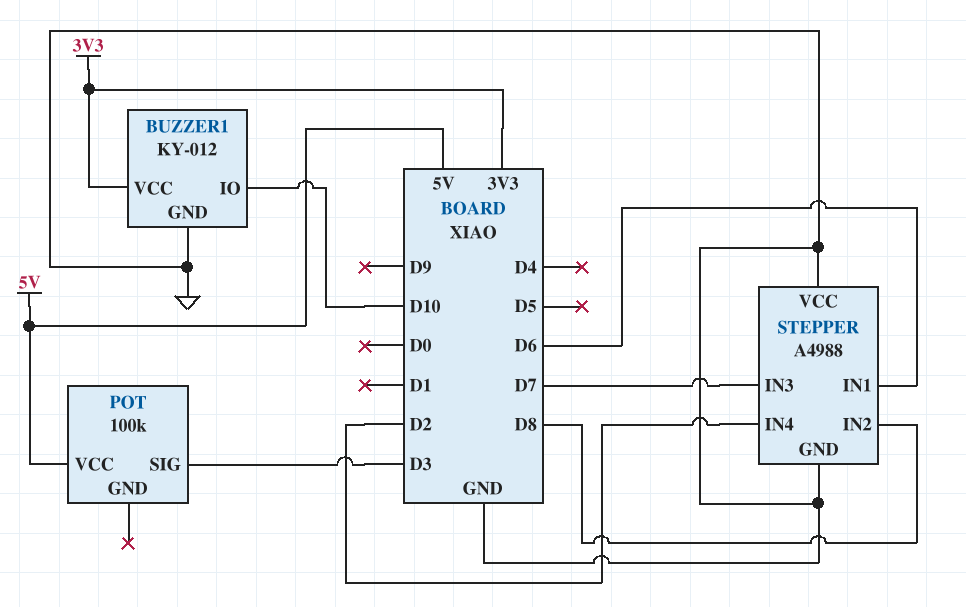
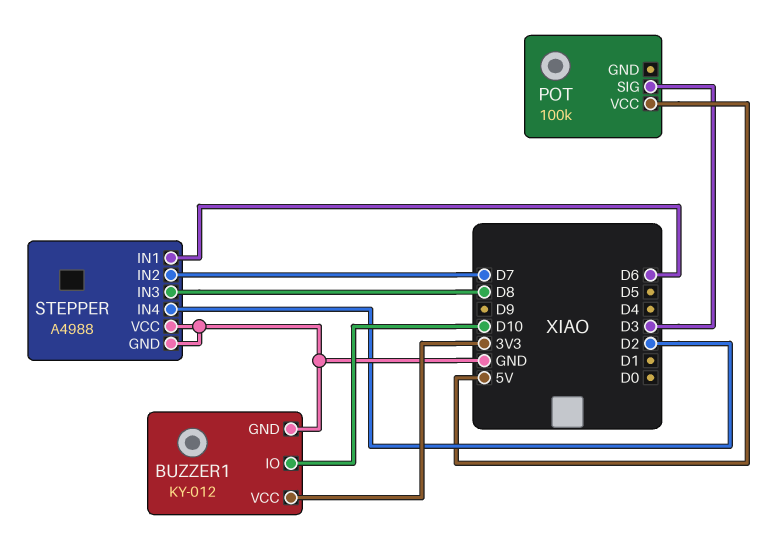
STEPPER pin IN2: D8 -> D7
STEPPER pin IN3: D7 -> D8

